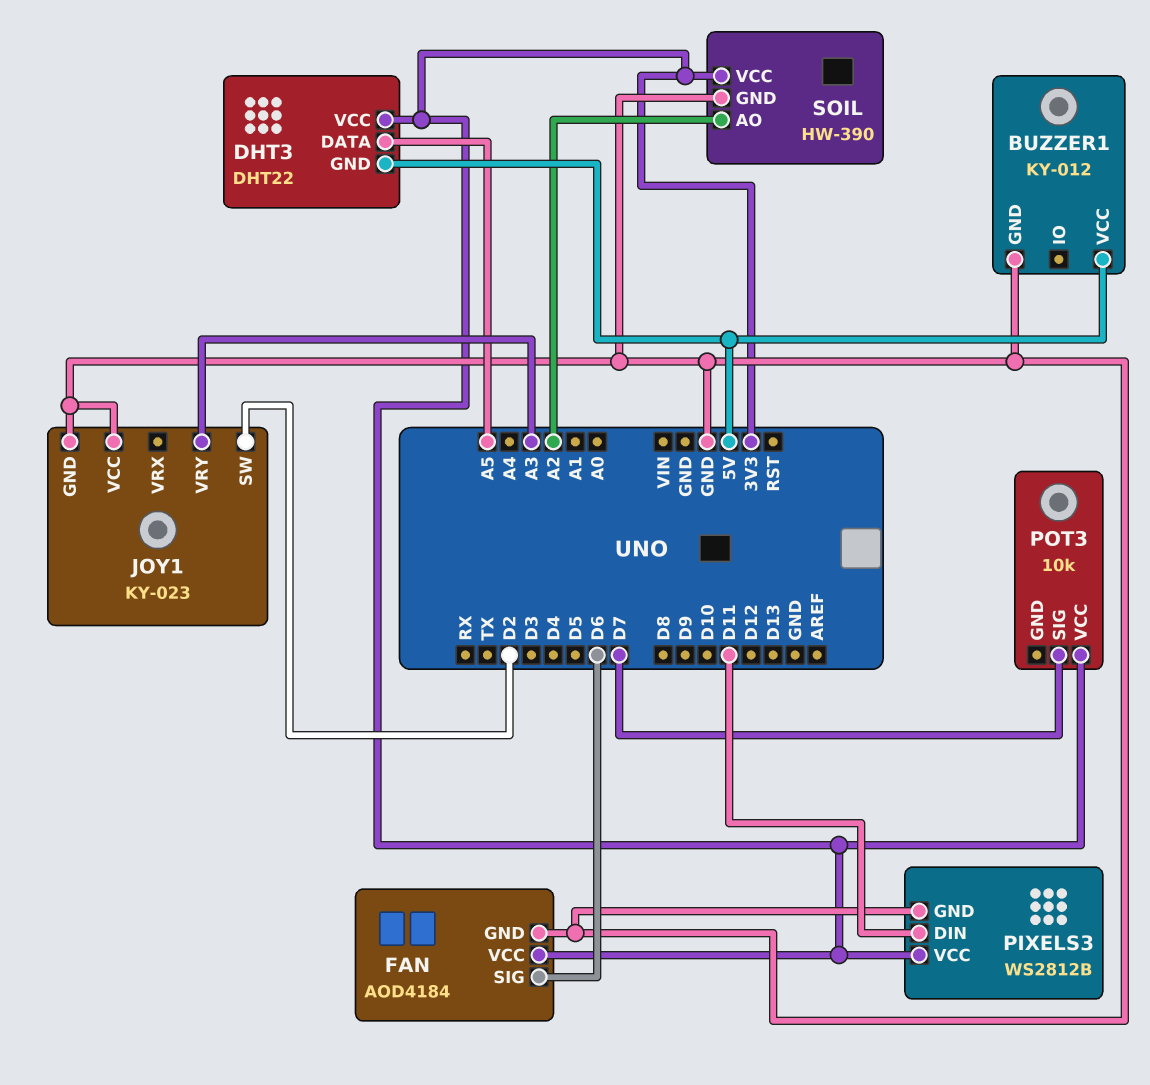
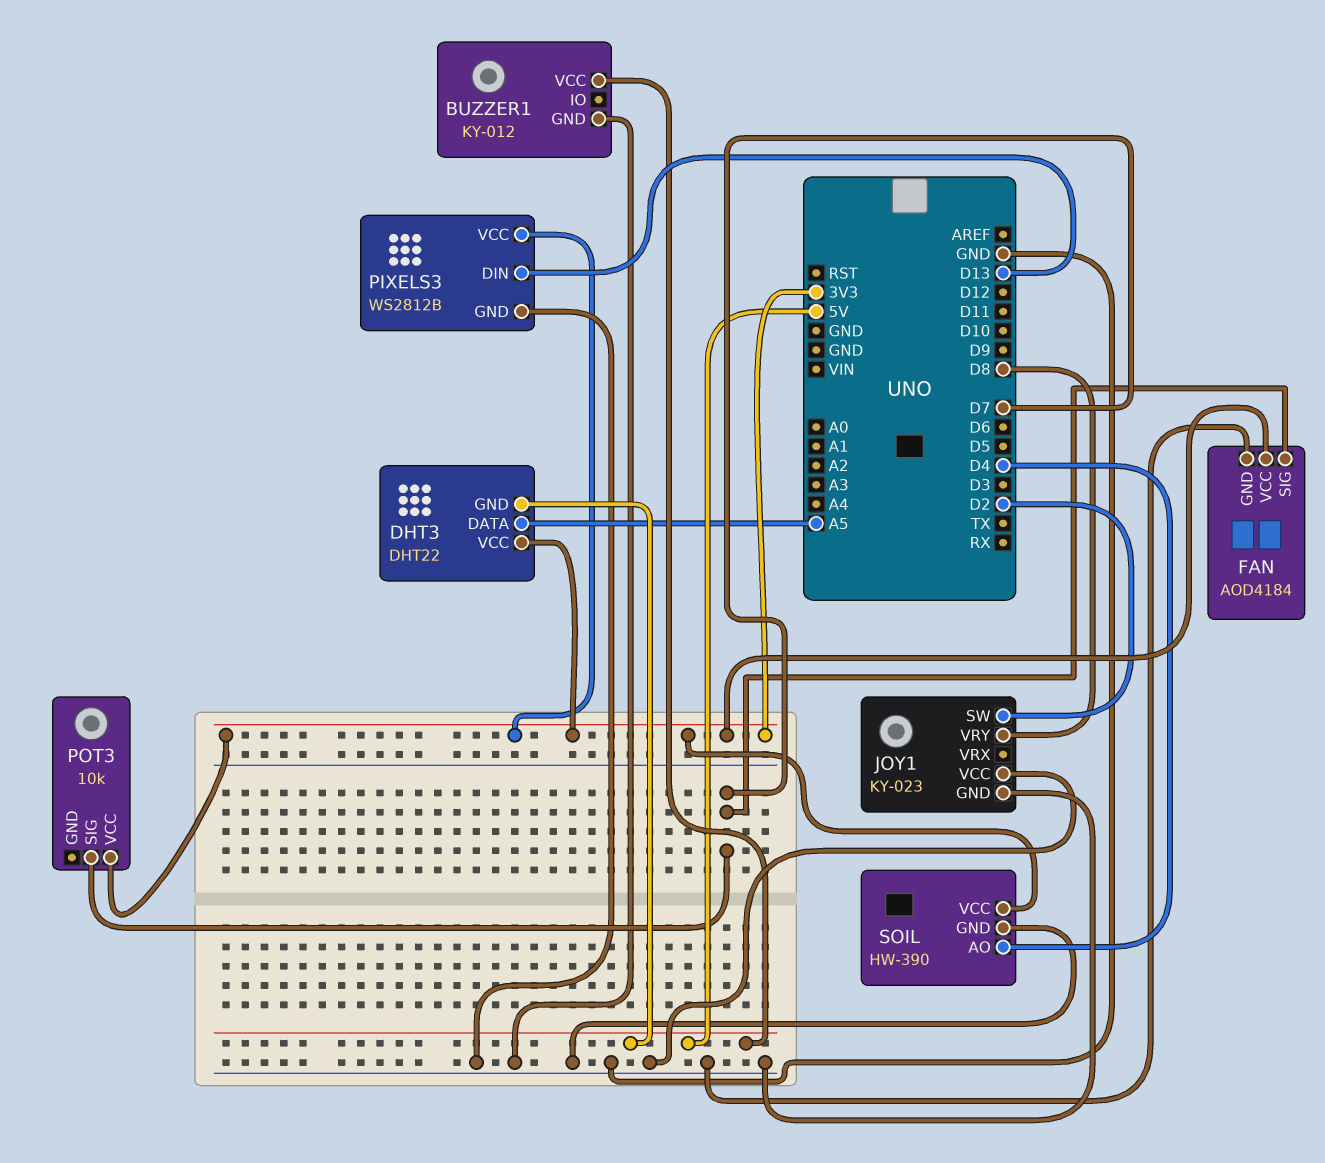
FAN pin SIG: D6 -> D7
JOY1 pin VRY: A3 -> D8
PIXELS3 pin DIN: D11 -> D13
SOIL pin AO: A2 -> D4

